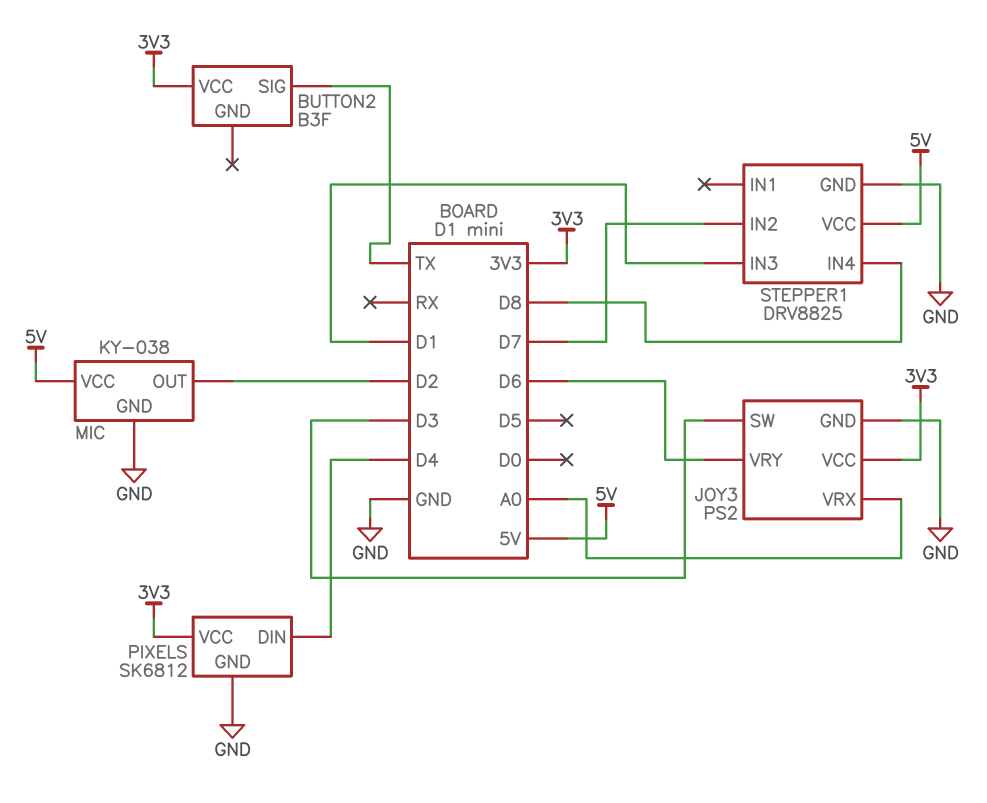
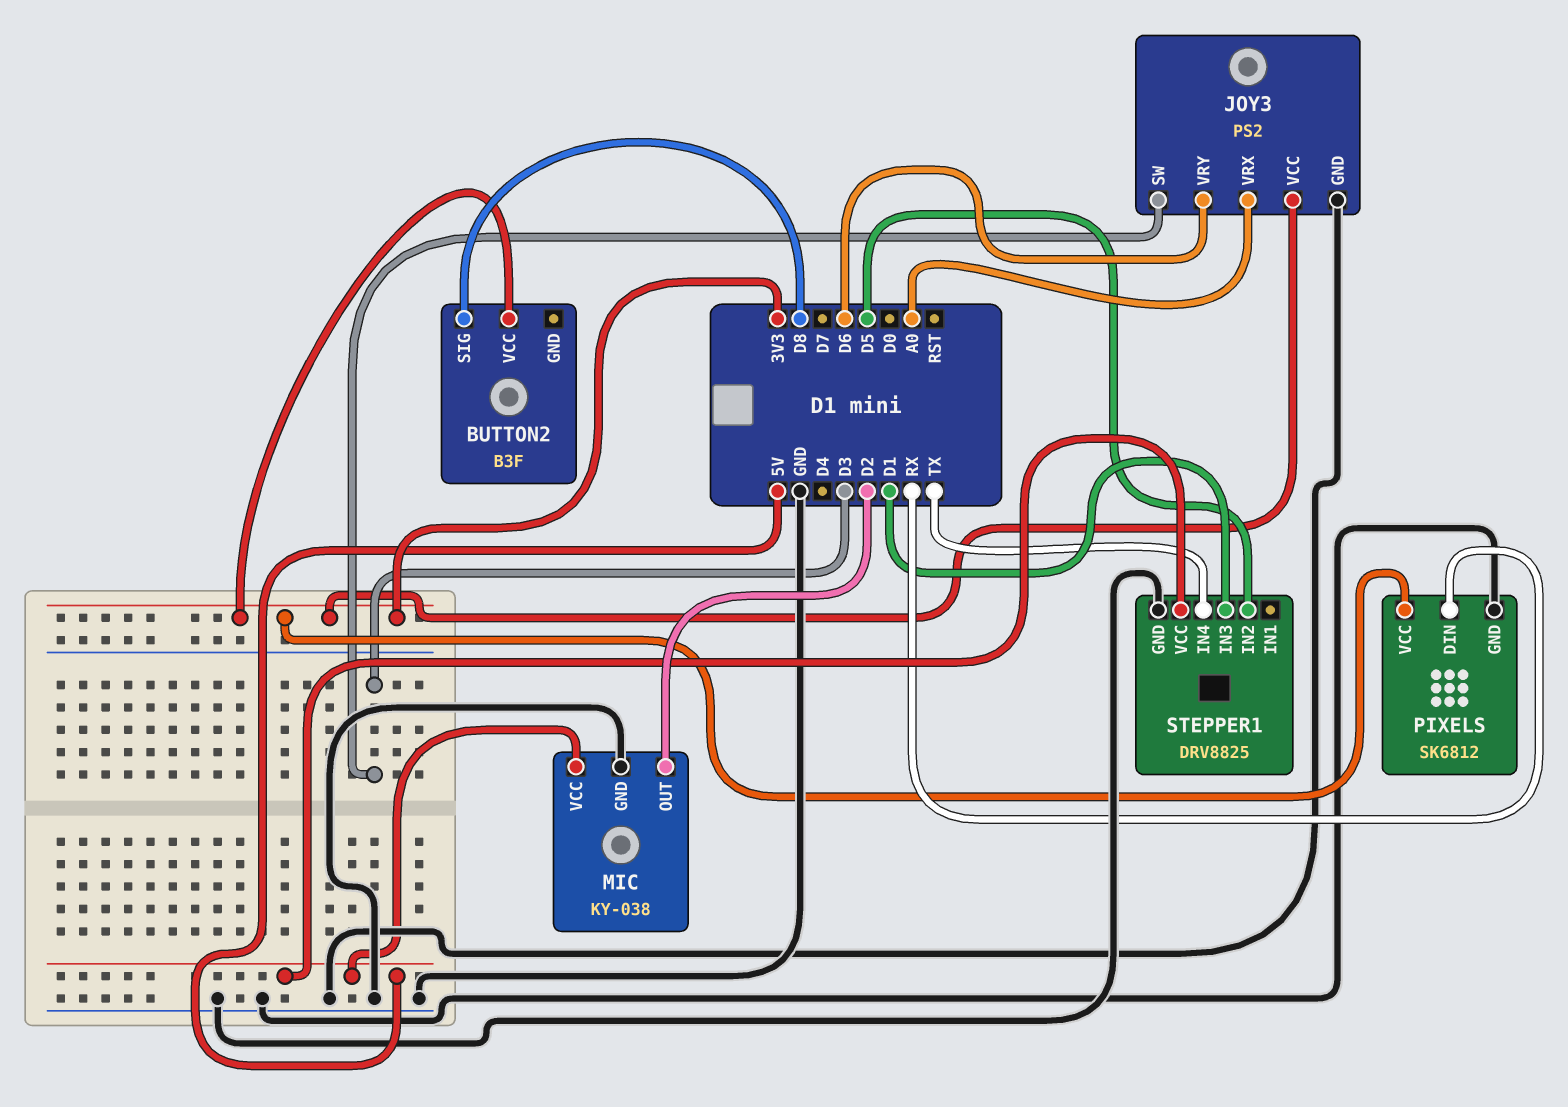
BUTTON2 pin SIG: TX -> D8
PIXELS pin DIN: D4 -> RX
STEPPER1 pin IN2: D7 -> D5
STEPPER1 pin IN4: D8 -> TX

